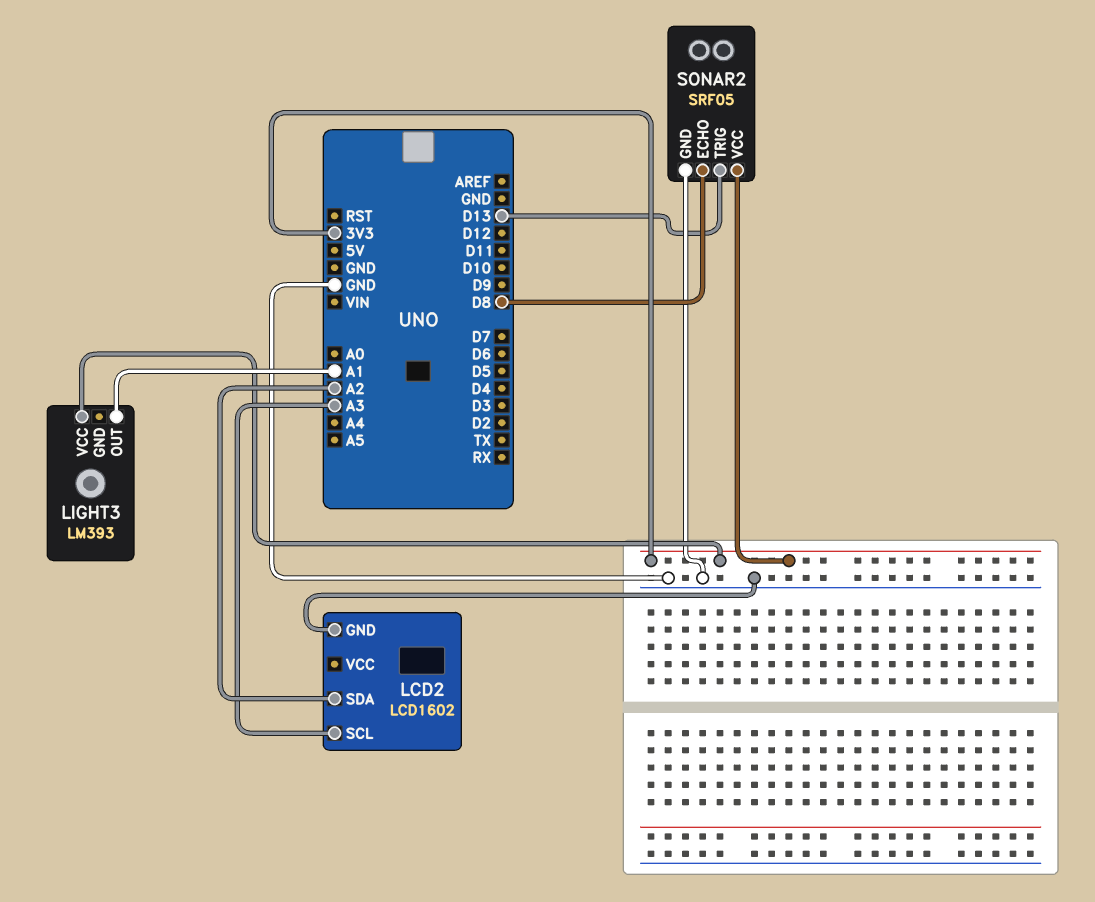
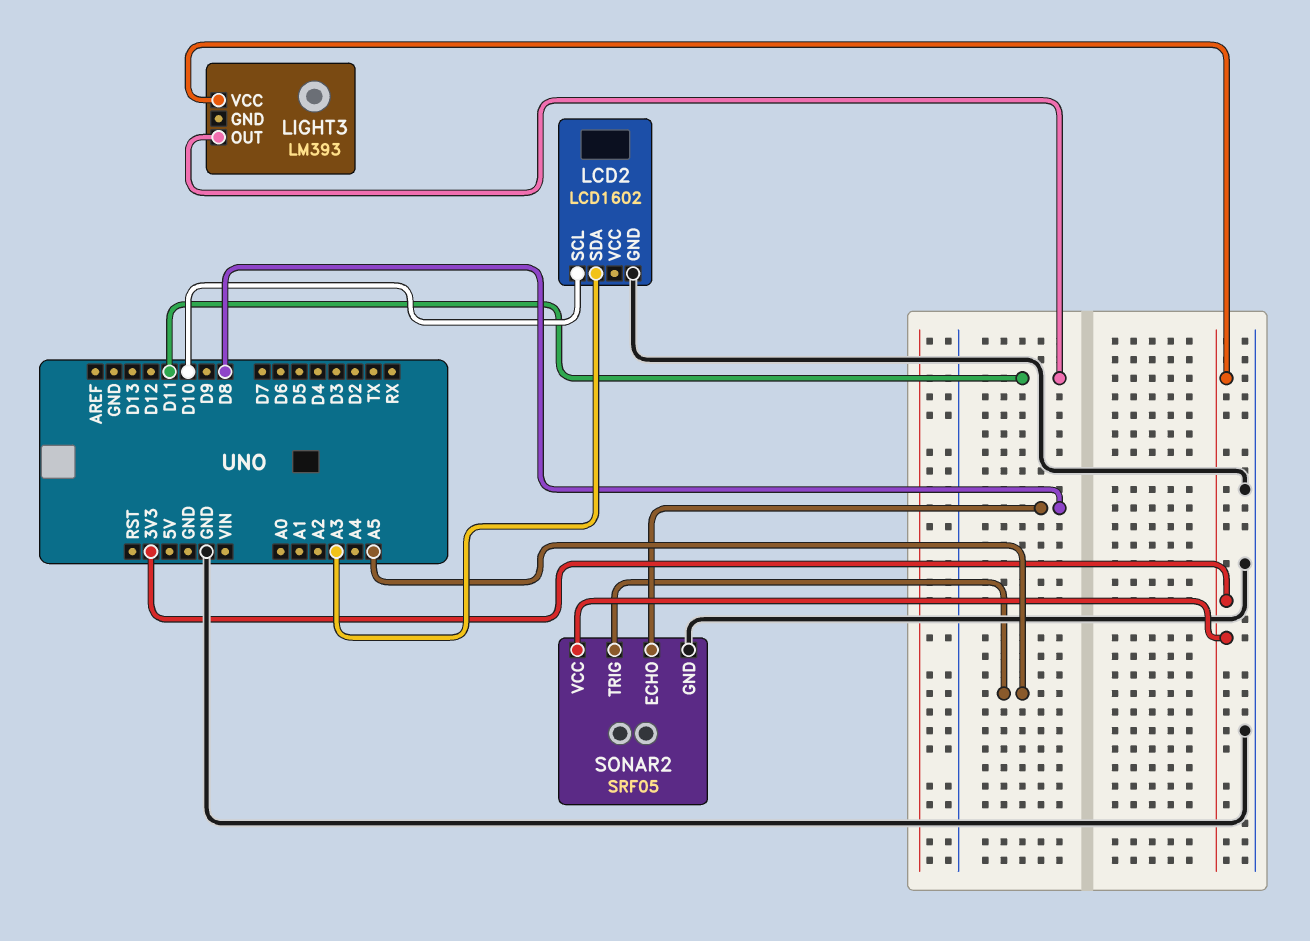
LCD2 pin SCL: A3 -> D10
LCD2 pin SDA: A2 -> A3
LIGHT3 pin OUT: A1 -> D11
SONAR2 pin TRIG: D13 -> A5

